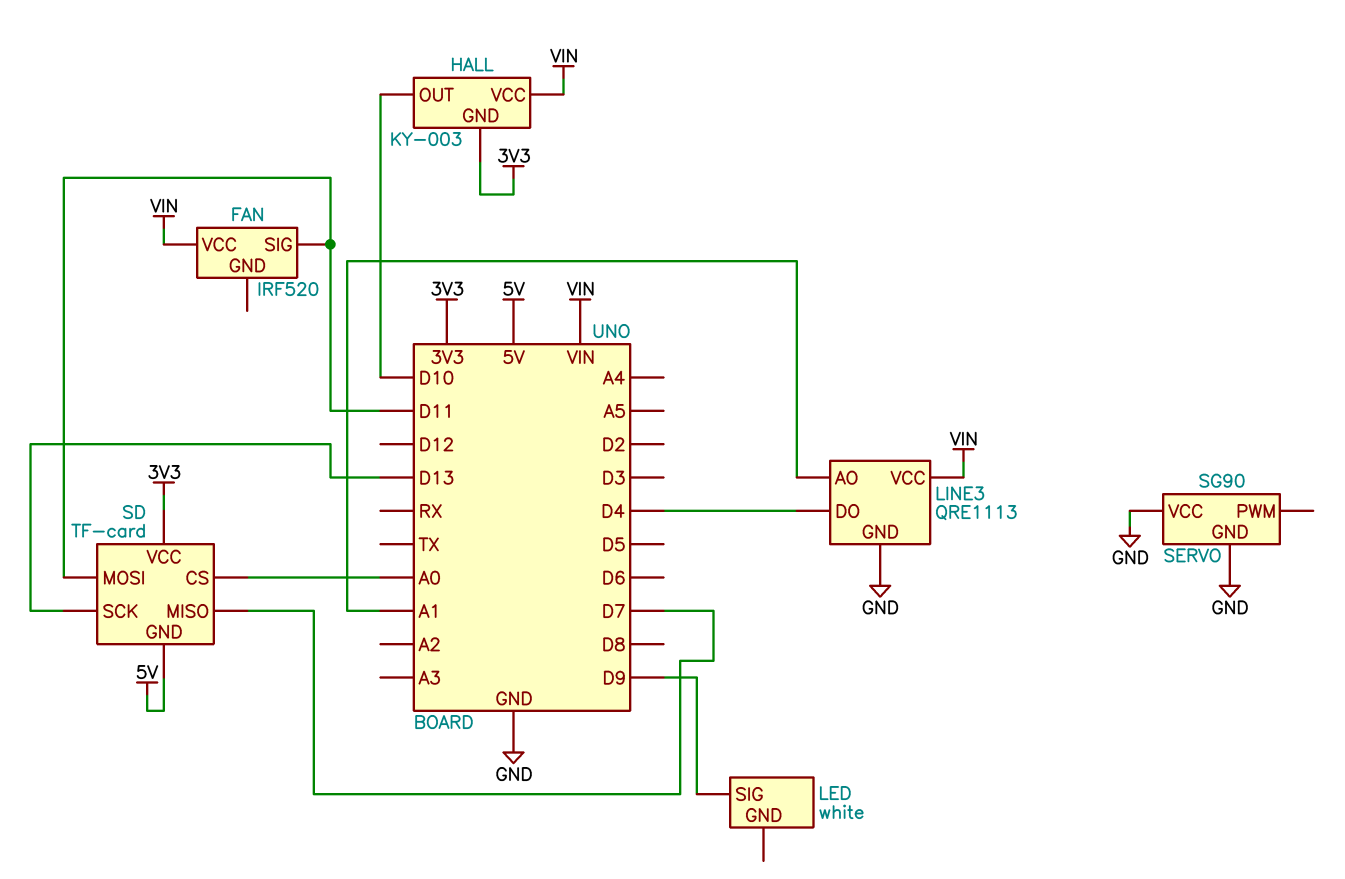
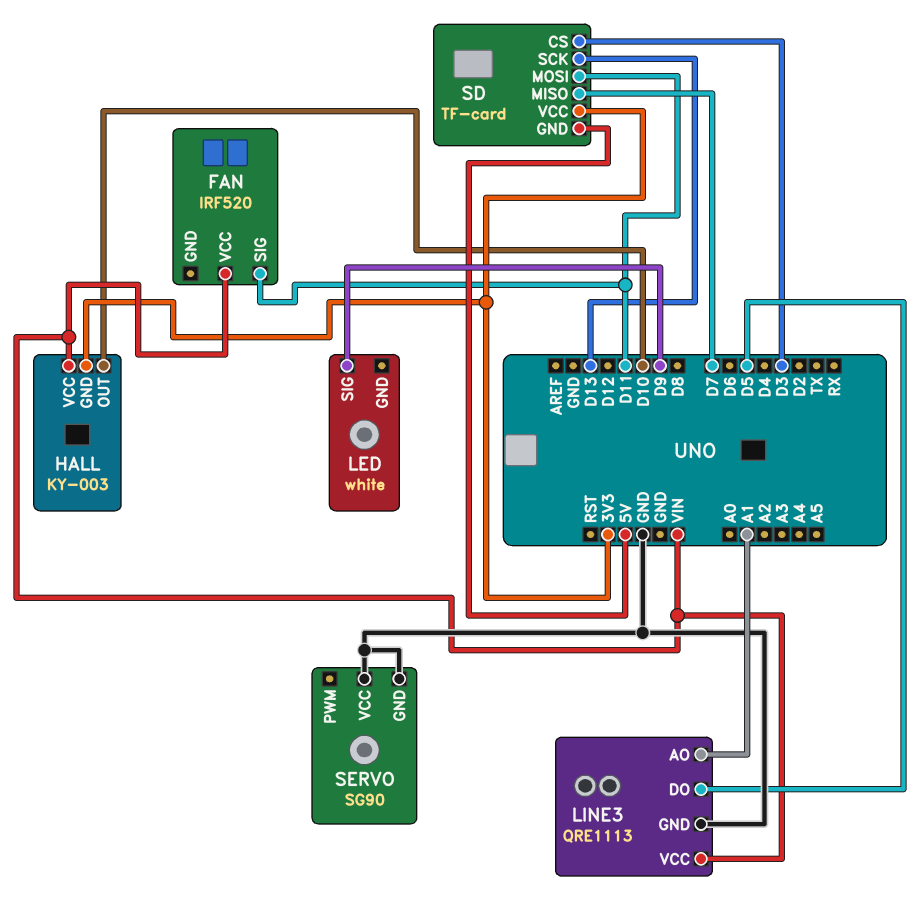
LINE3 pin DO: D4 -> D5
SD pin CS: A0 -> D3

